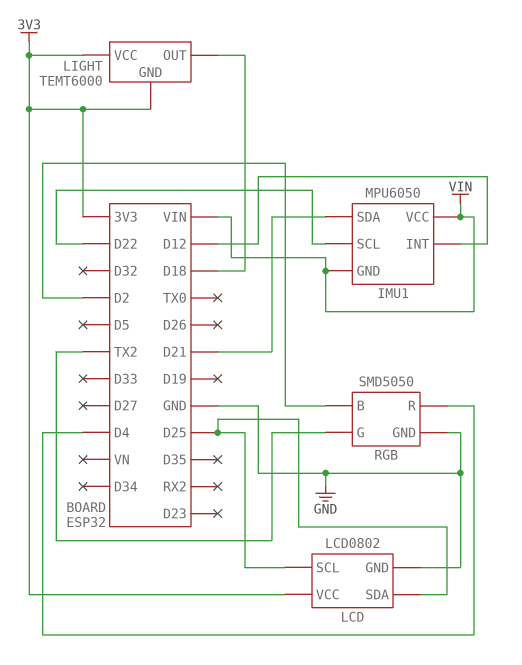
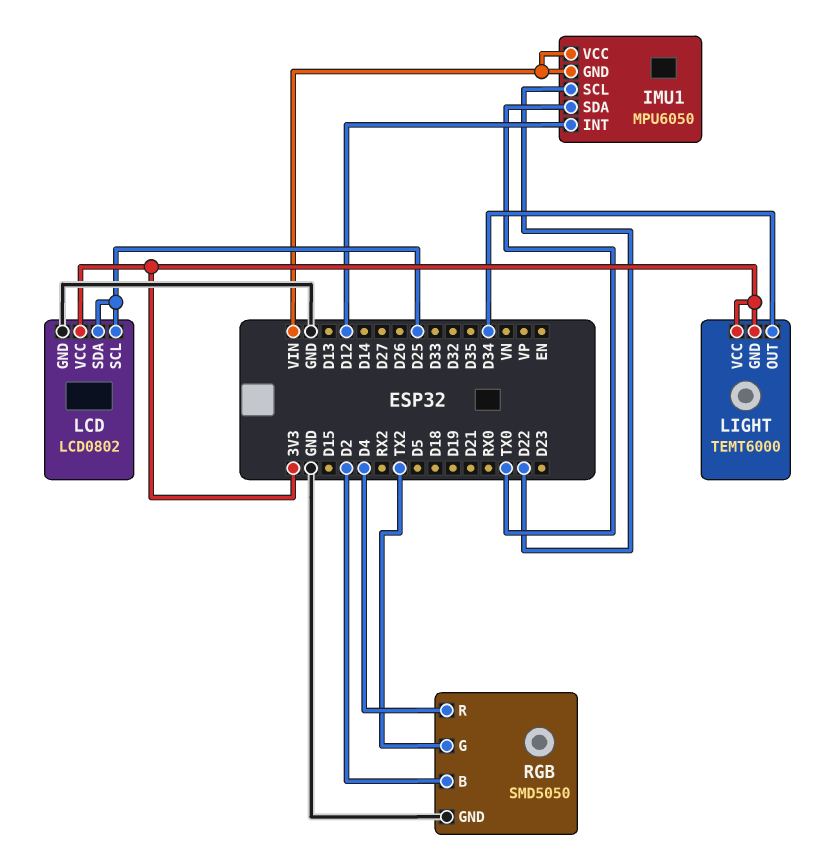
IMU1 pin SDA: D21 -> TX0
LIGHT pin OUT: D18 -> D34

